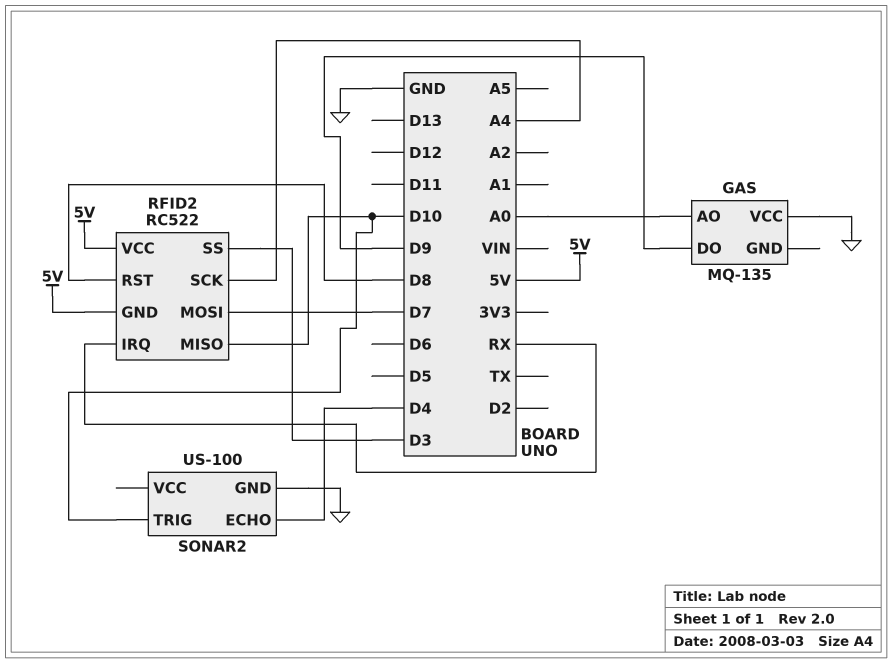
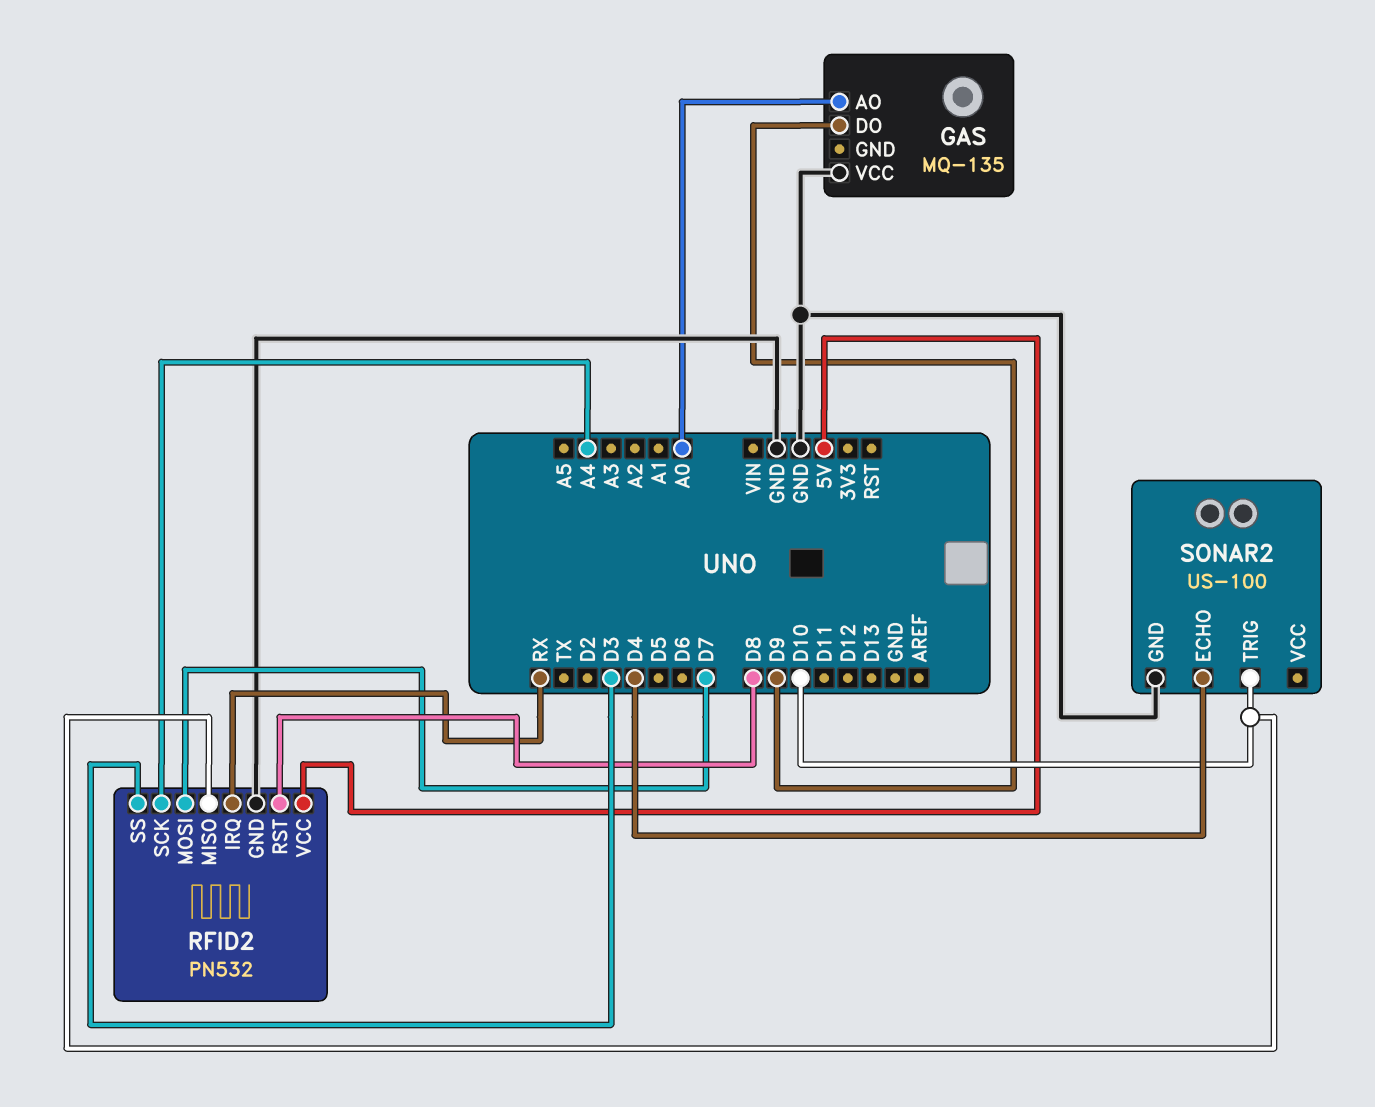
RFID2: RC522 -> PN532
RFID2 pin GND: 5V -> GND

